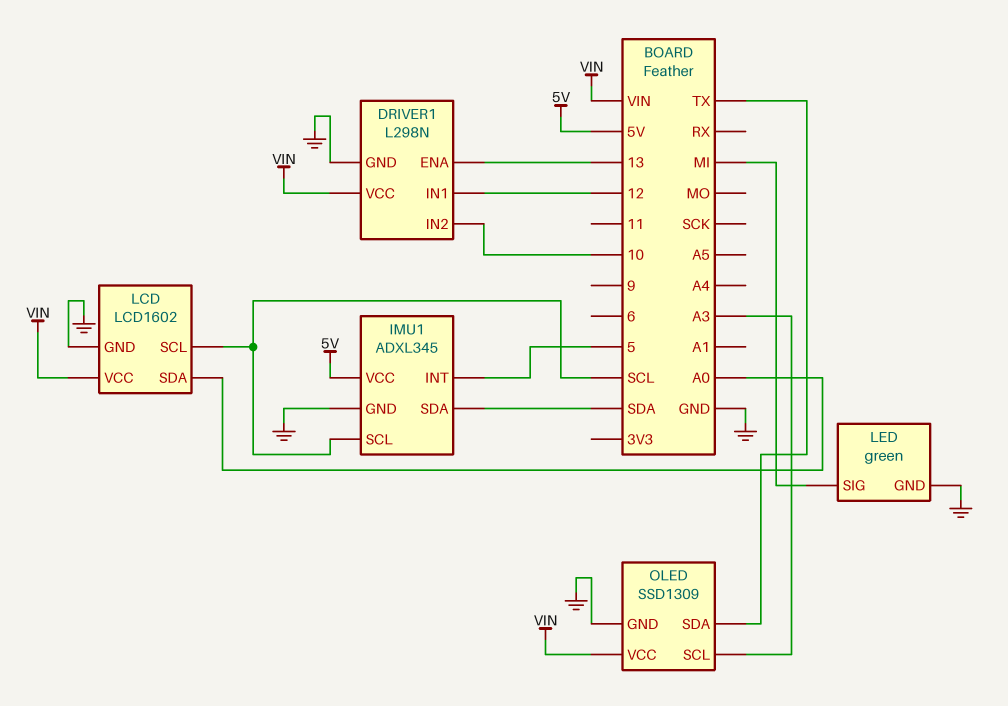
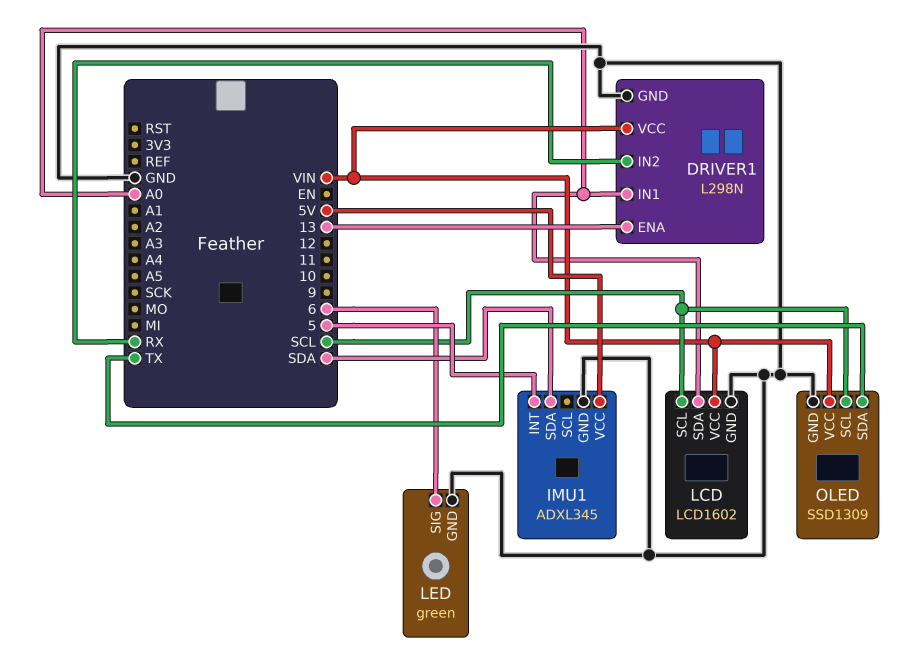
DRIVER1 pin IN1: 12 -> A0
DRIVER1 pin IN2: 10 -> RX
IMU1 pin SCL: SCL -> none
LED pin SIG: MI -> 6
OLED pin SCL: A3 -> SCL

